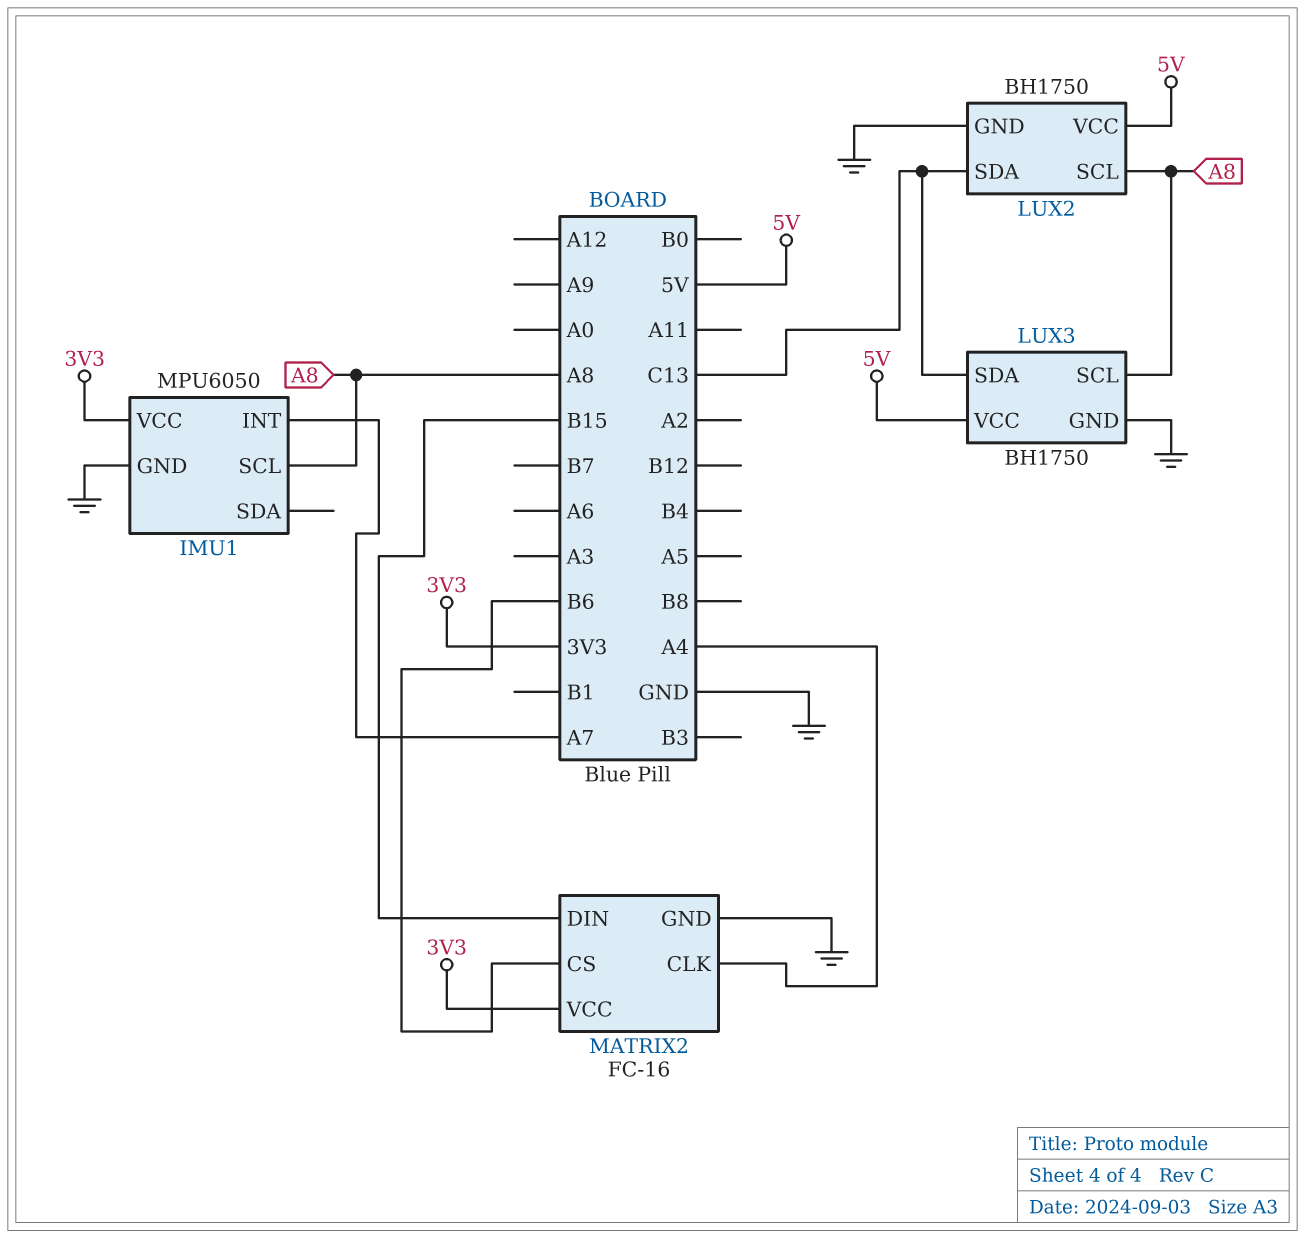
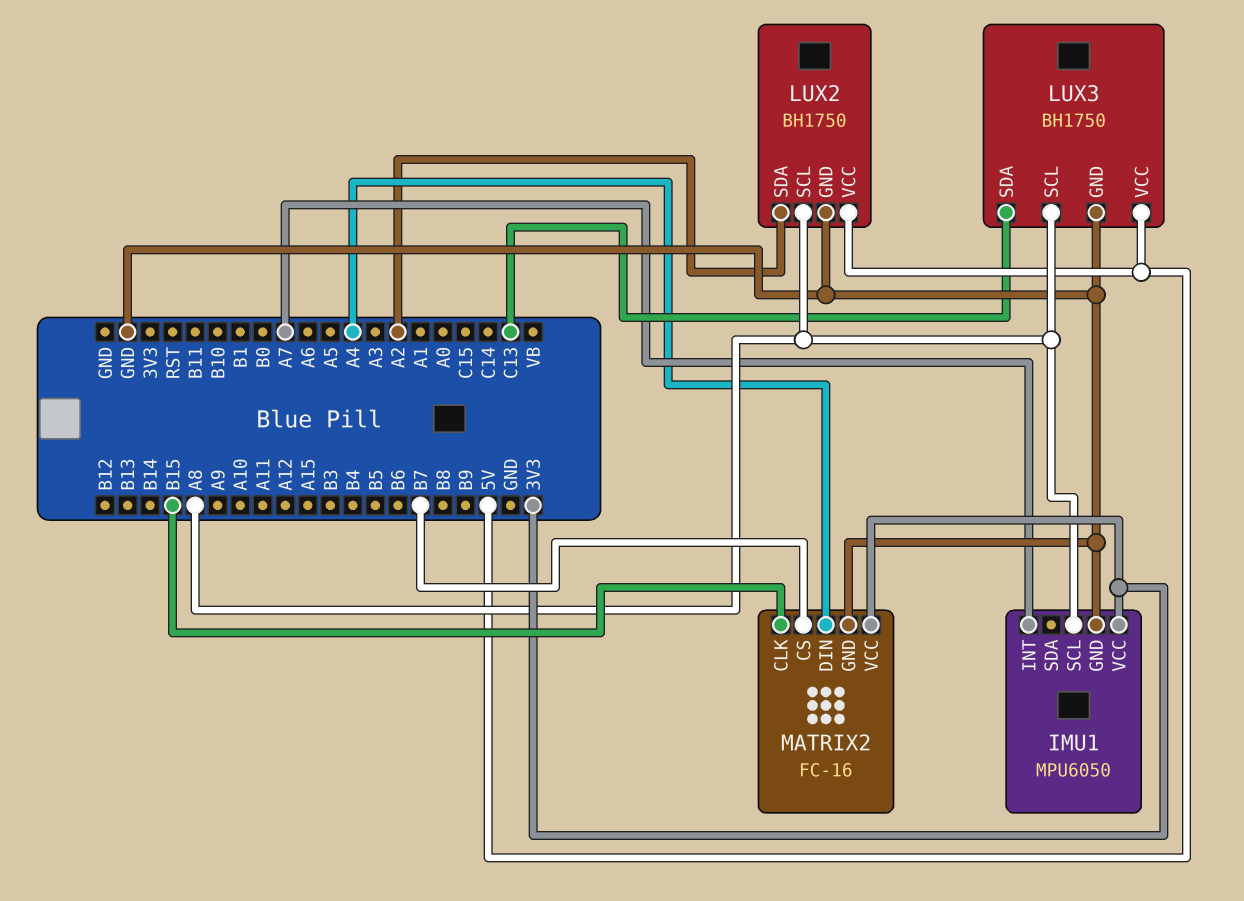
LUX2 pin SDA: C13 -> A2
MATRIX2 pin CLK: A4 -> B15
MATRIX2 pin CS: B6 -> B7
MATRIX2 pin DIN: B15 -> A4

